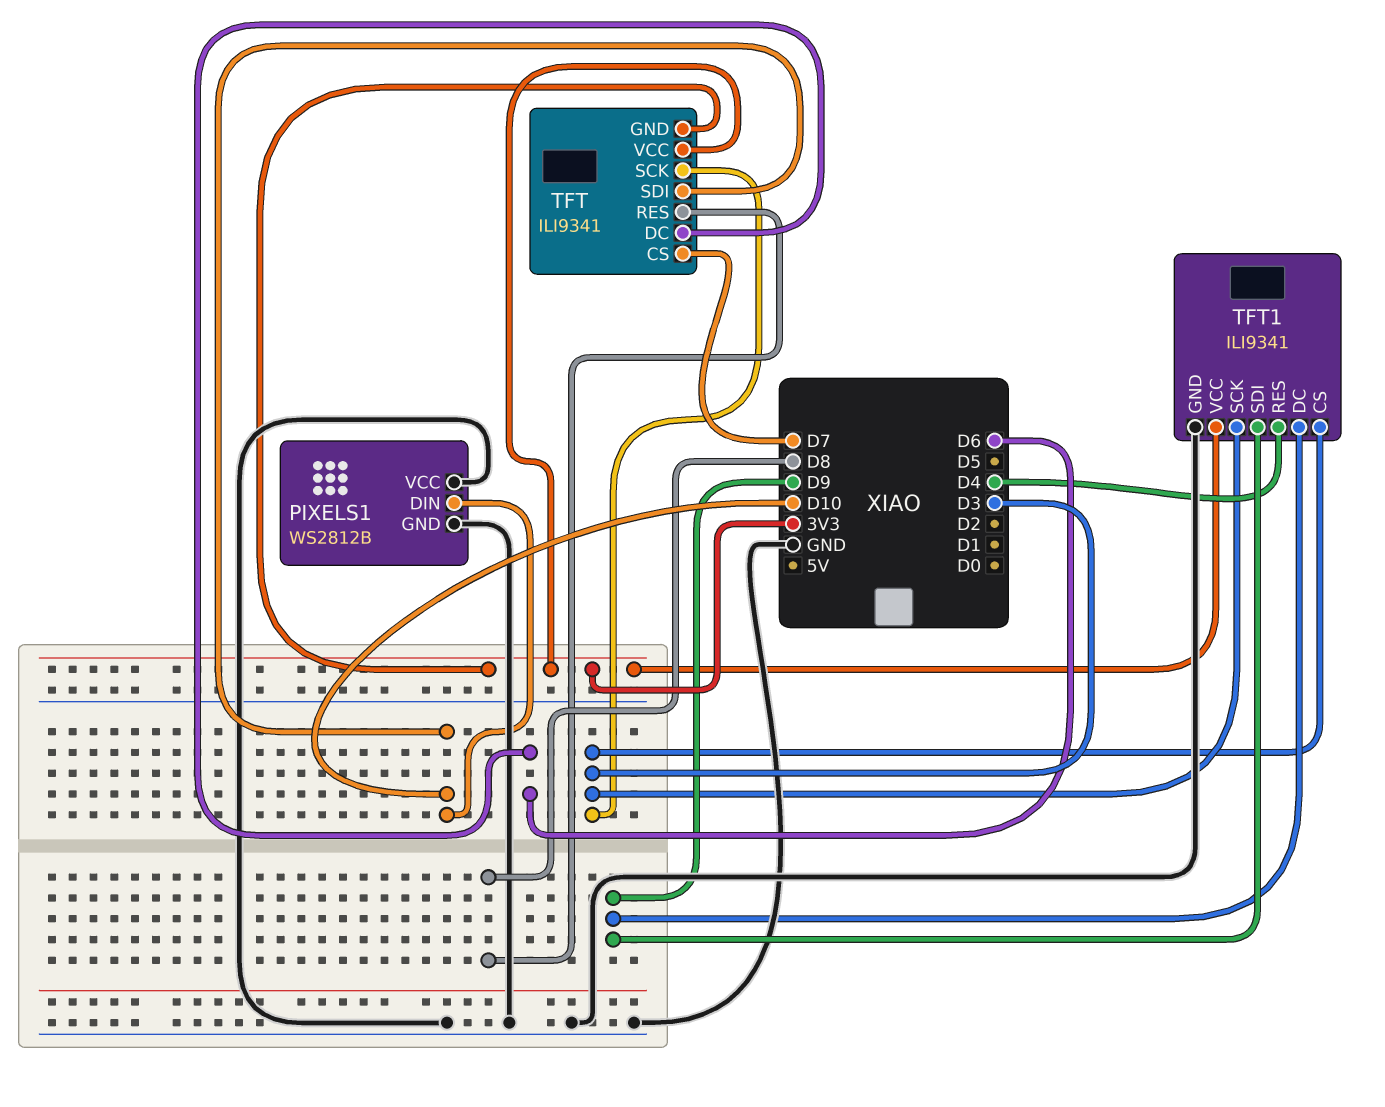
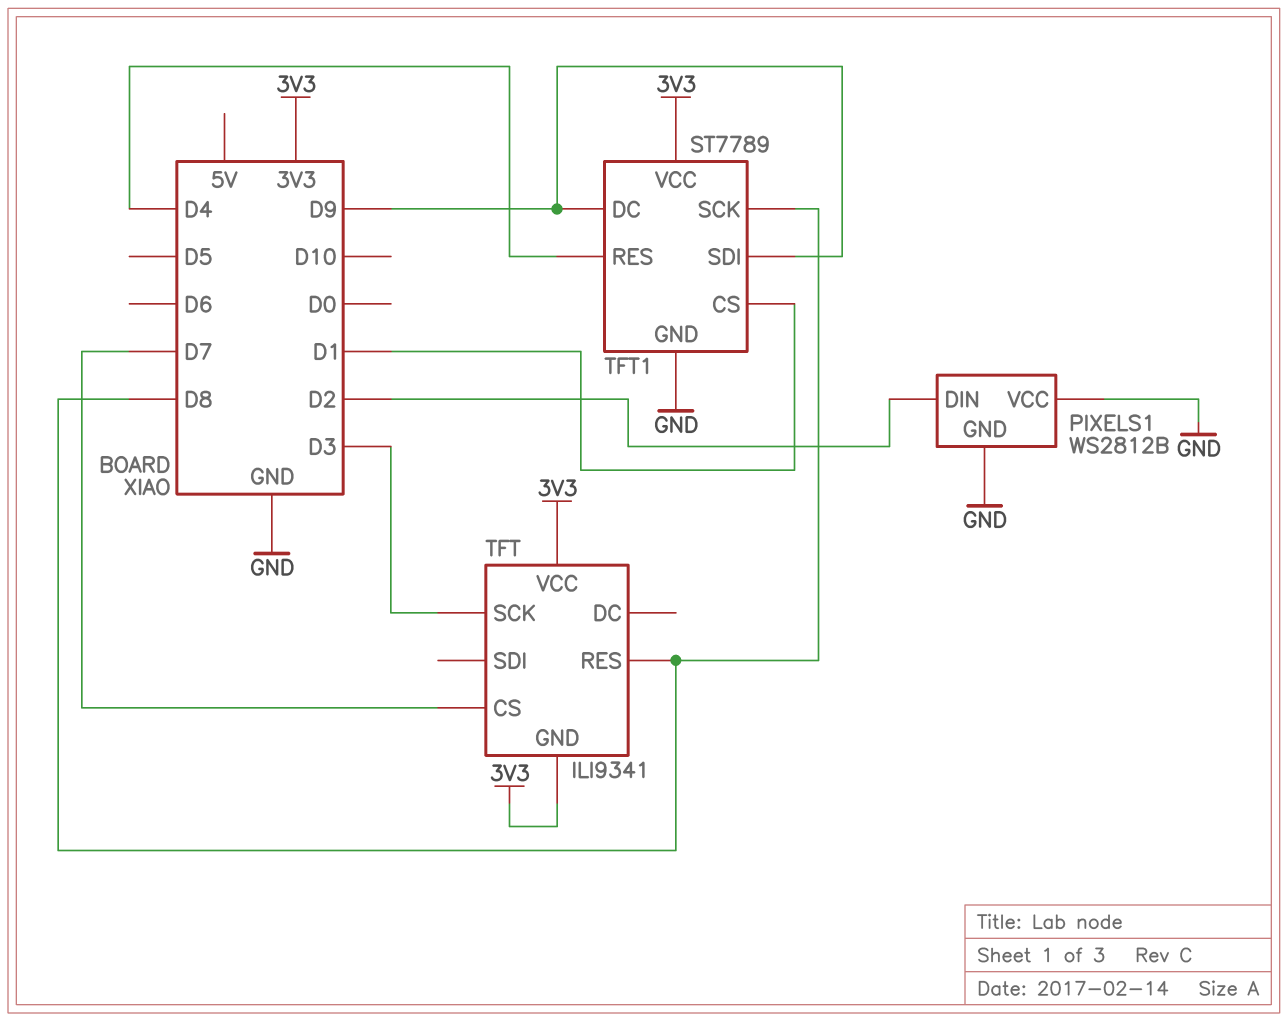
PIXELS1 pin DIN: D10 -> D2
TFT pin DC: D6 -> none
TFT pin SDI: D10 -> none
TFT1: ILI9341 -> ST7789
TFT1 pin CS: D3 -> D1
TFT1 pin SCK: D3 -> D8

